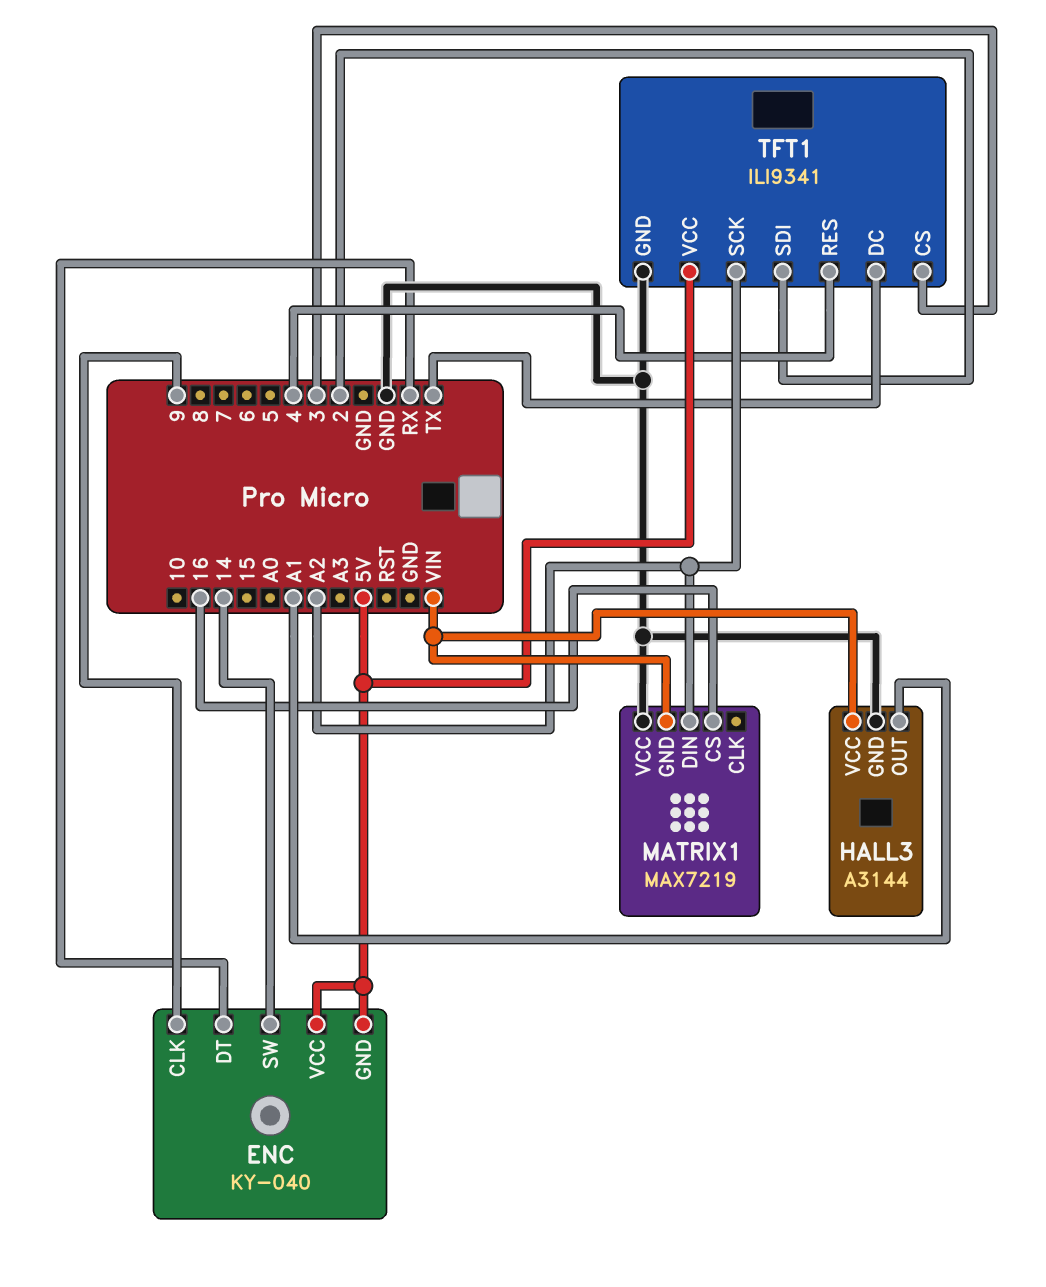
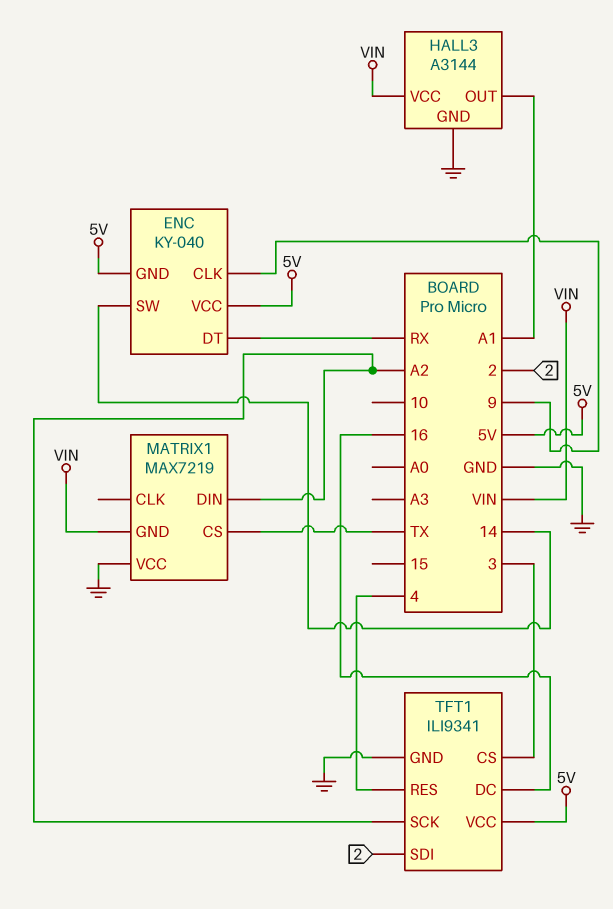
MATRIX1 pin CS: 16 -> TX
TFT1 pin DC: TX -> 16

